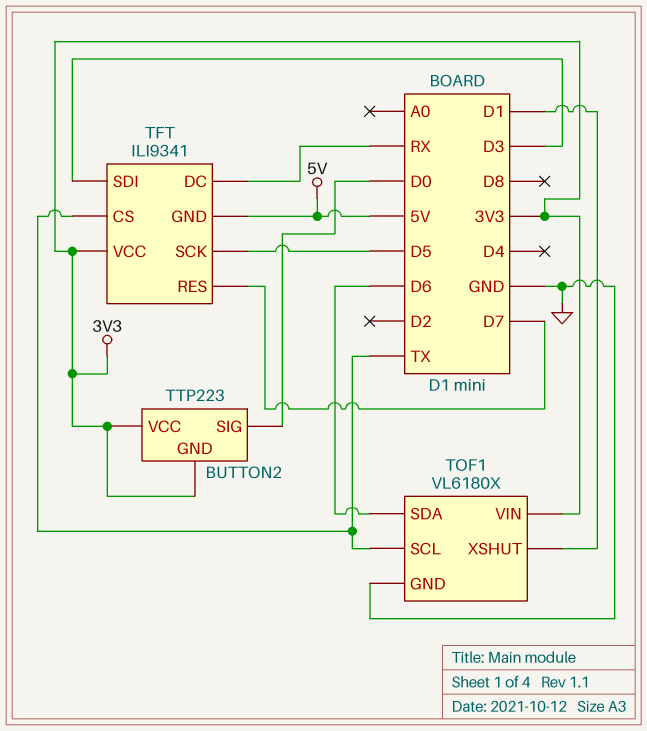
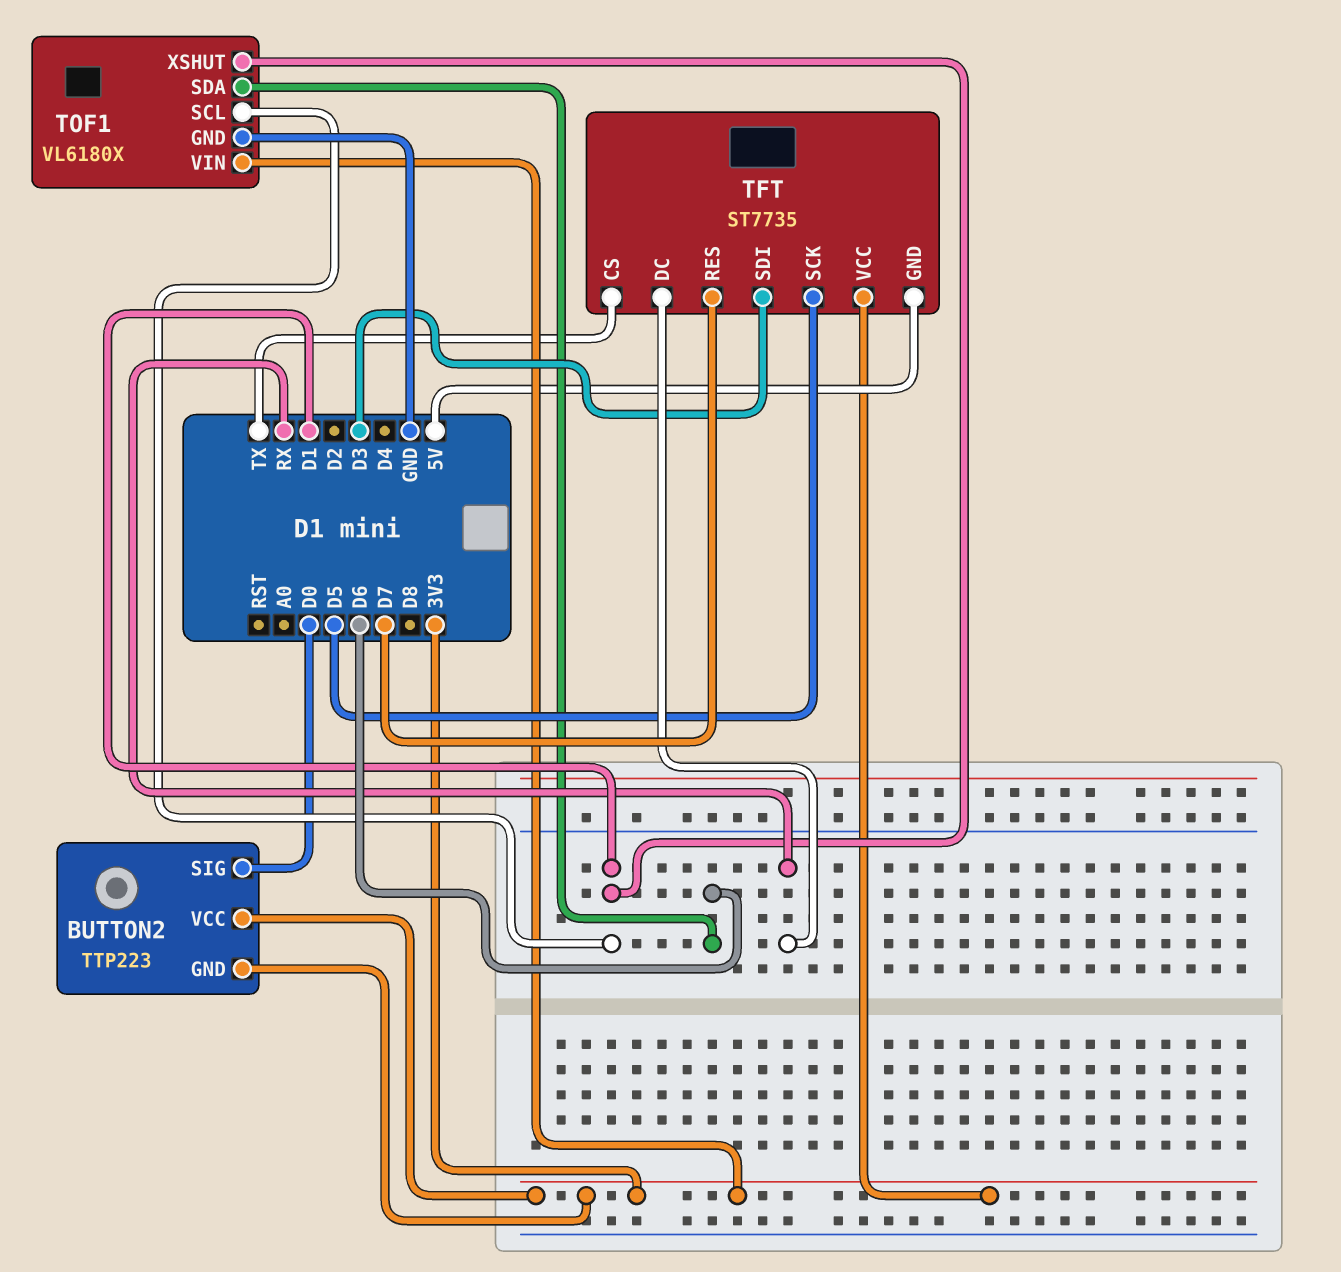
TFT: ILI9341 -> ST7735
TOF1 pin SCL: TX -> D1

